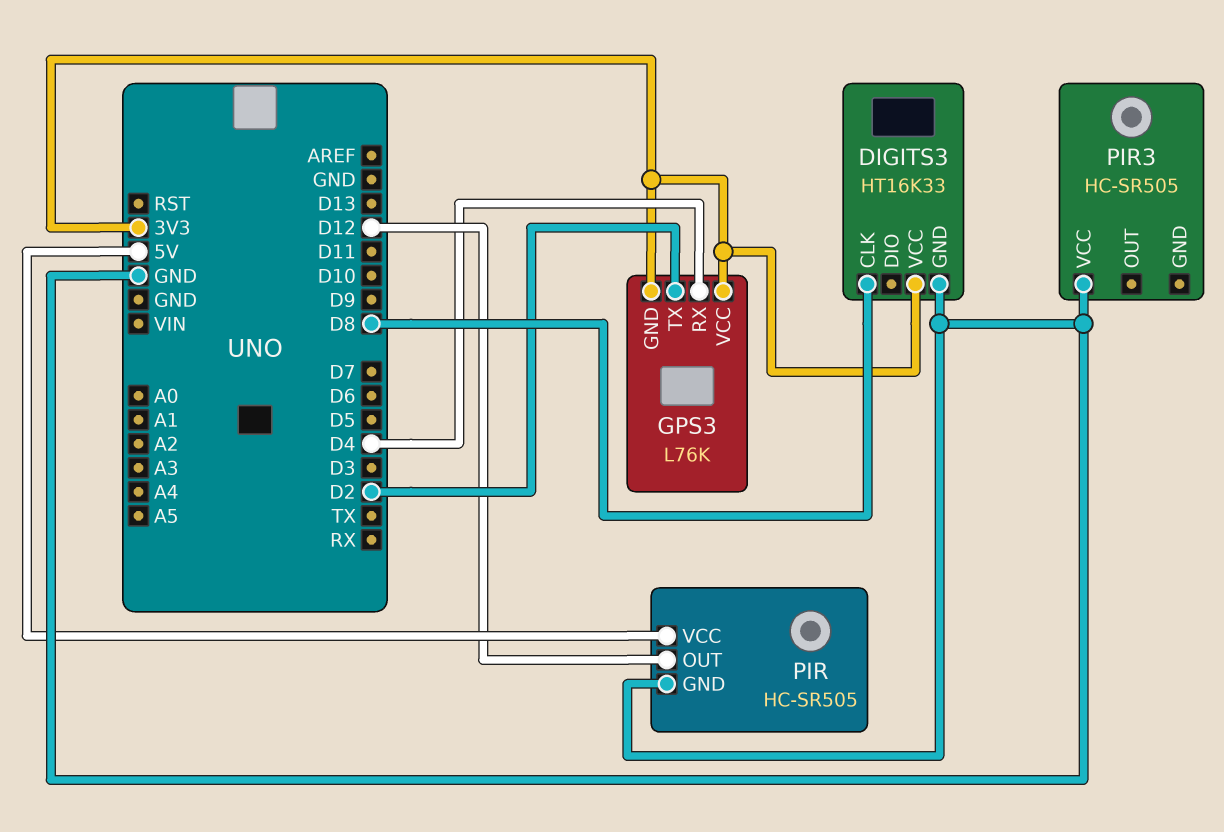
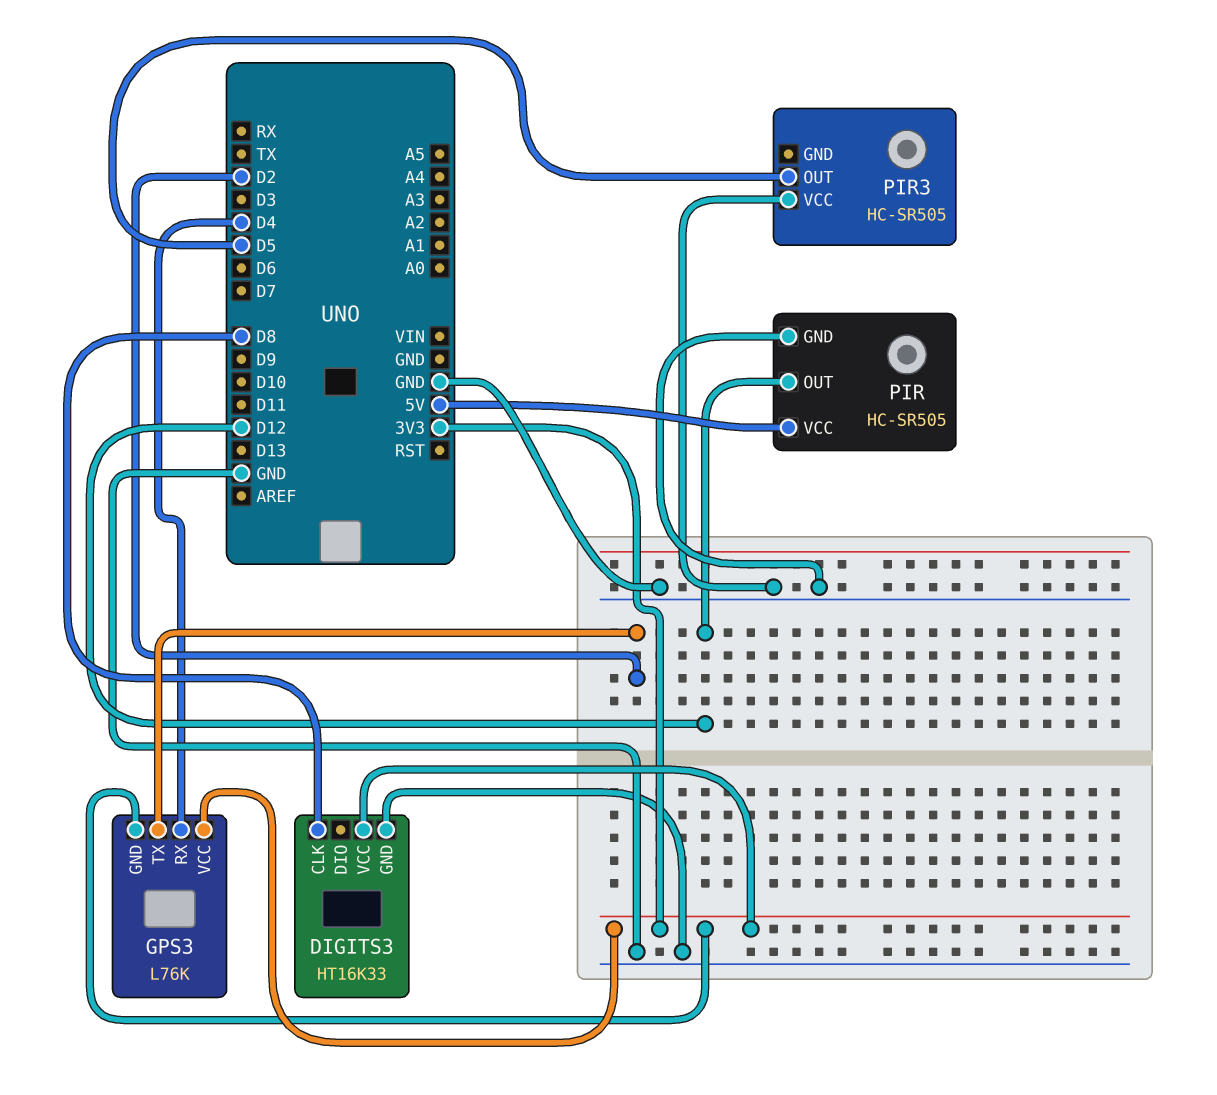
PIR3 pin OUT: none -> D5

